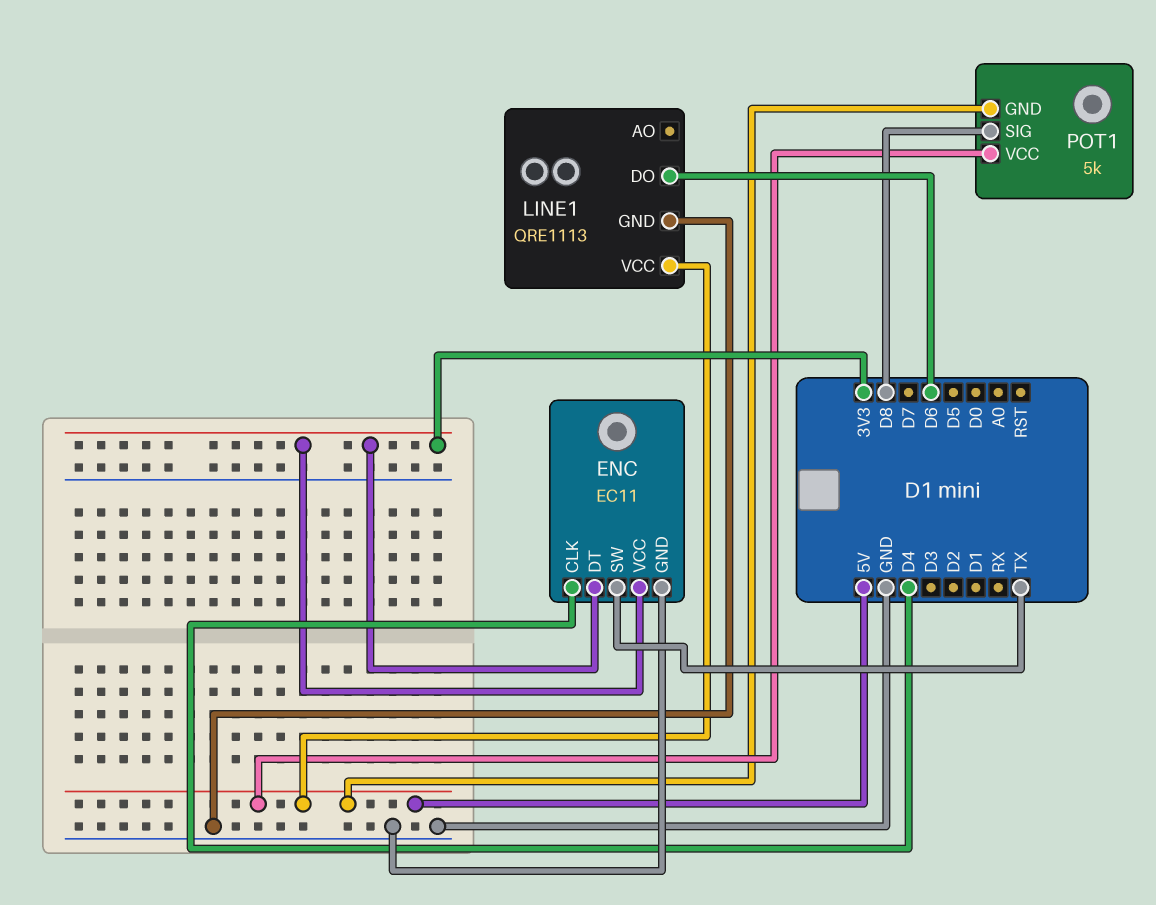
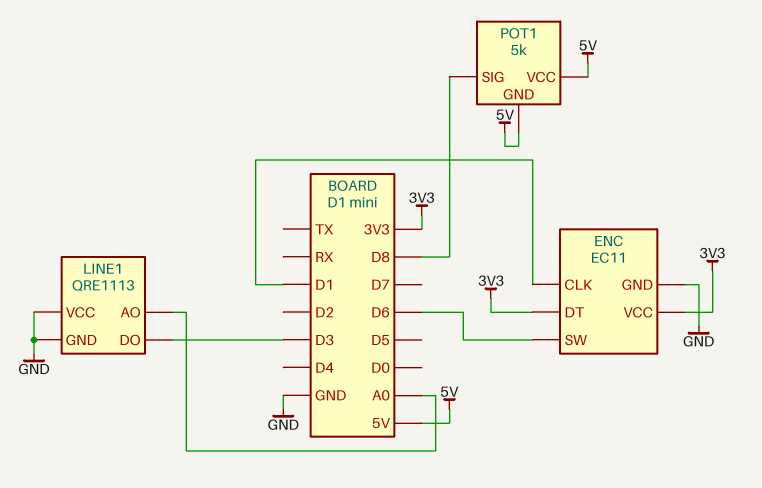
ENC pin CLK: D4 -> D1
ENC pin SW: TX -> D6
LINE1 pin AO: none -> A0
LINE1 pin DO: D6 -> D3
LINE1 pin VCC: 5V -> GND

